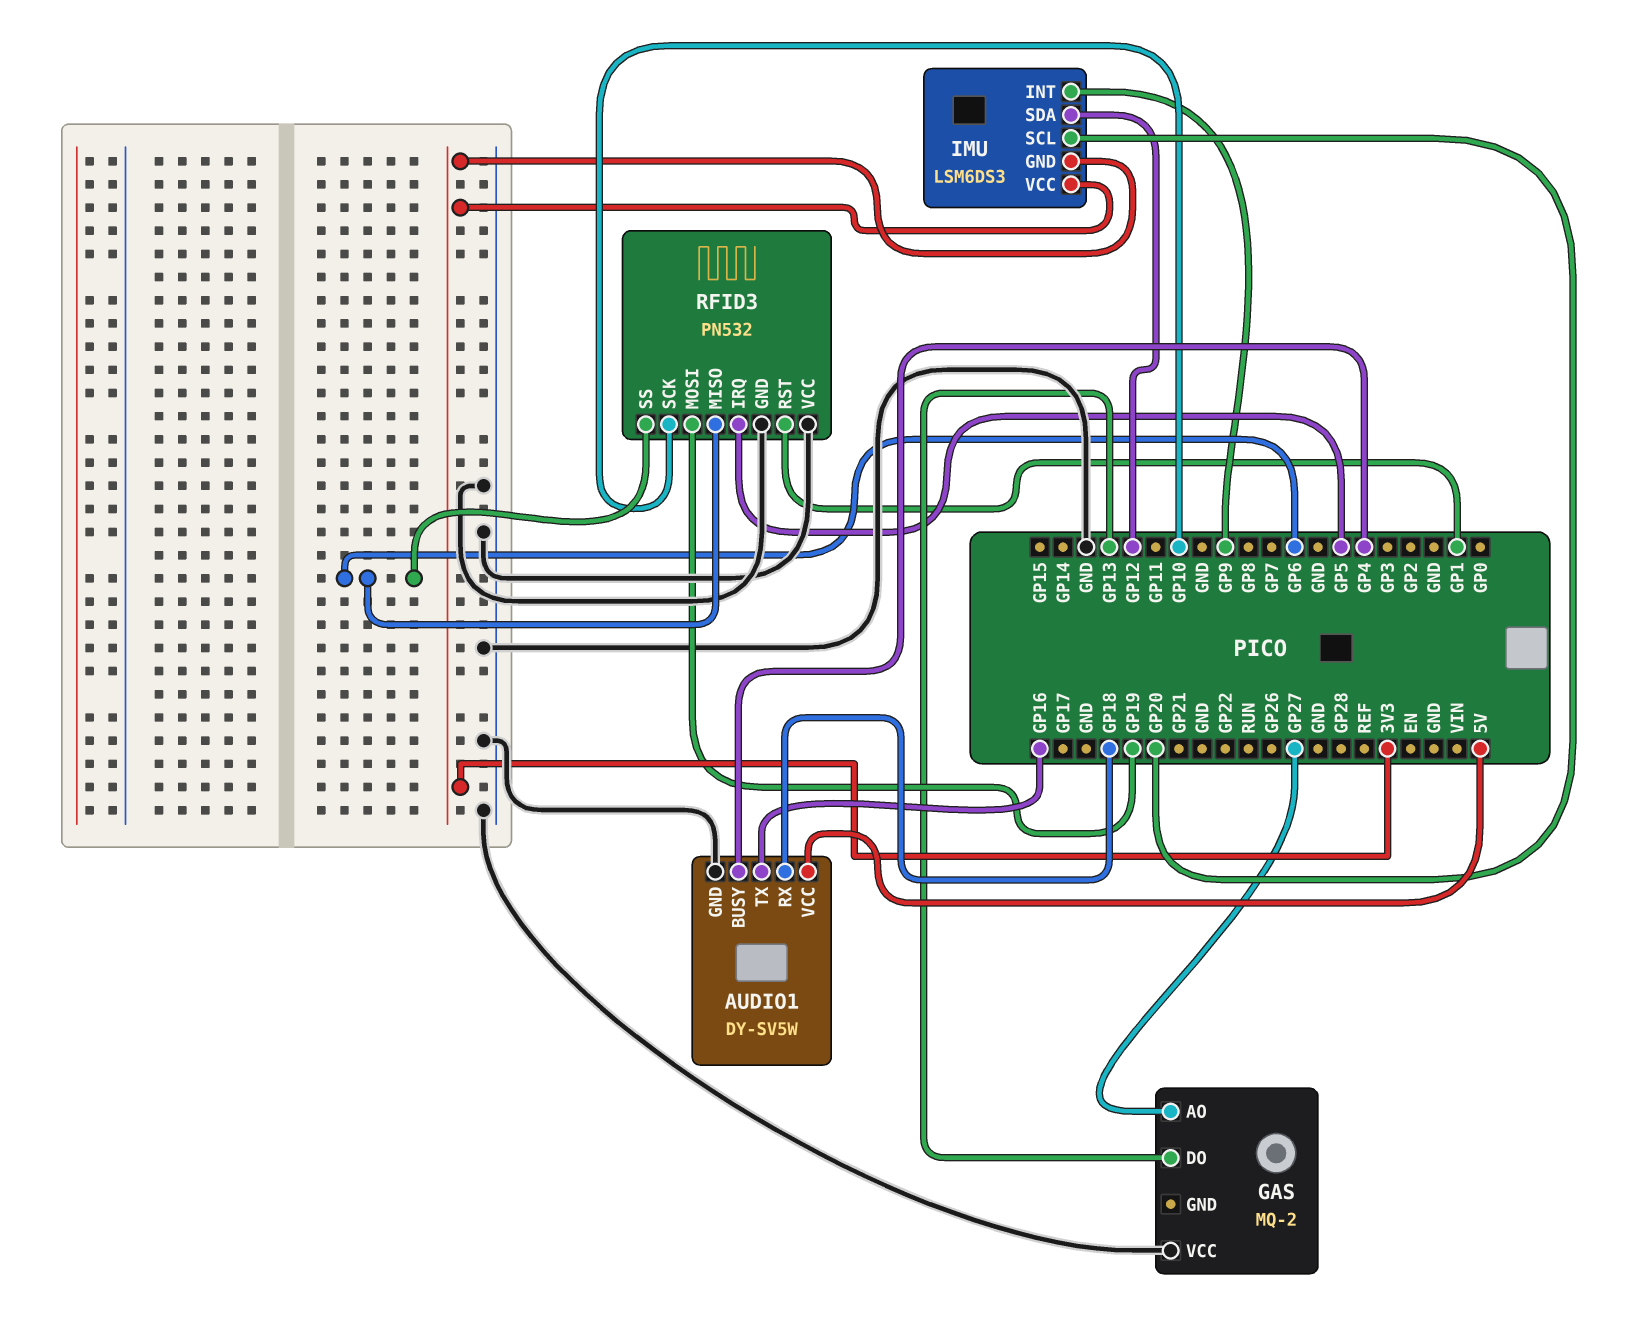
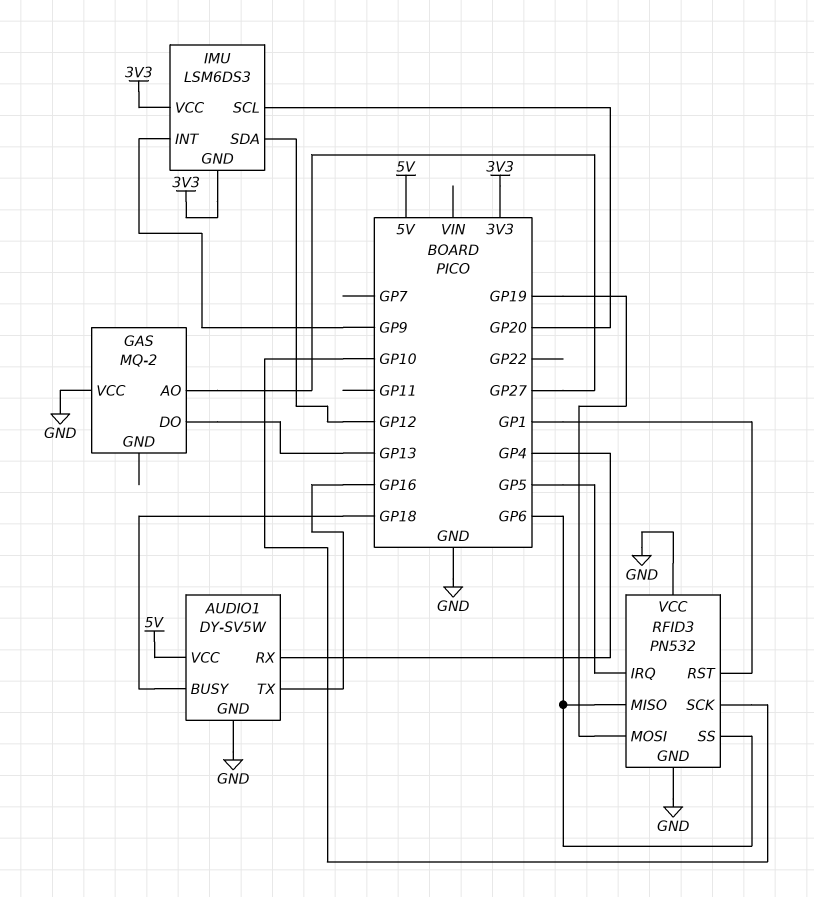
AUDIO1 pin BUSY: GP4 -> GP18
AUDIO1 pin RX: GP18 -> GP4

